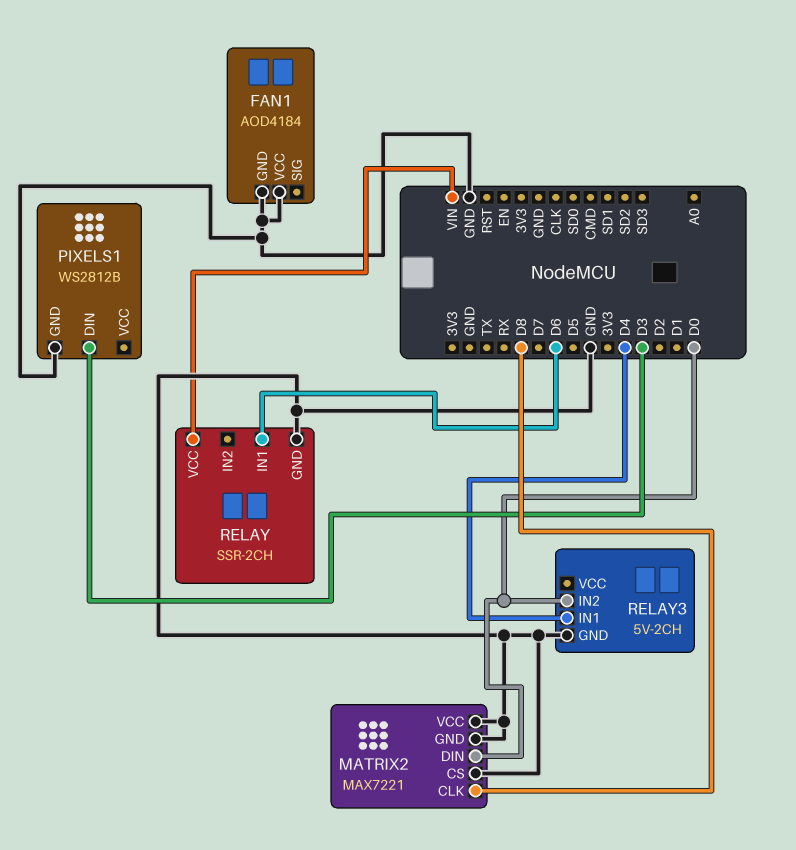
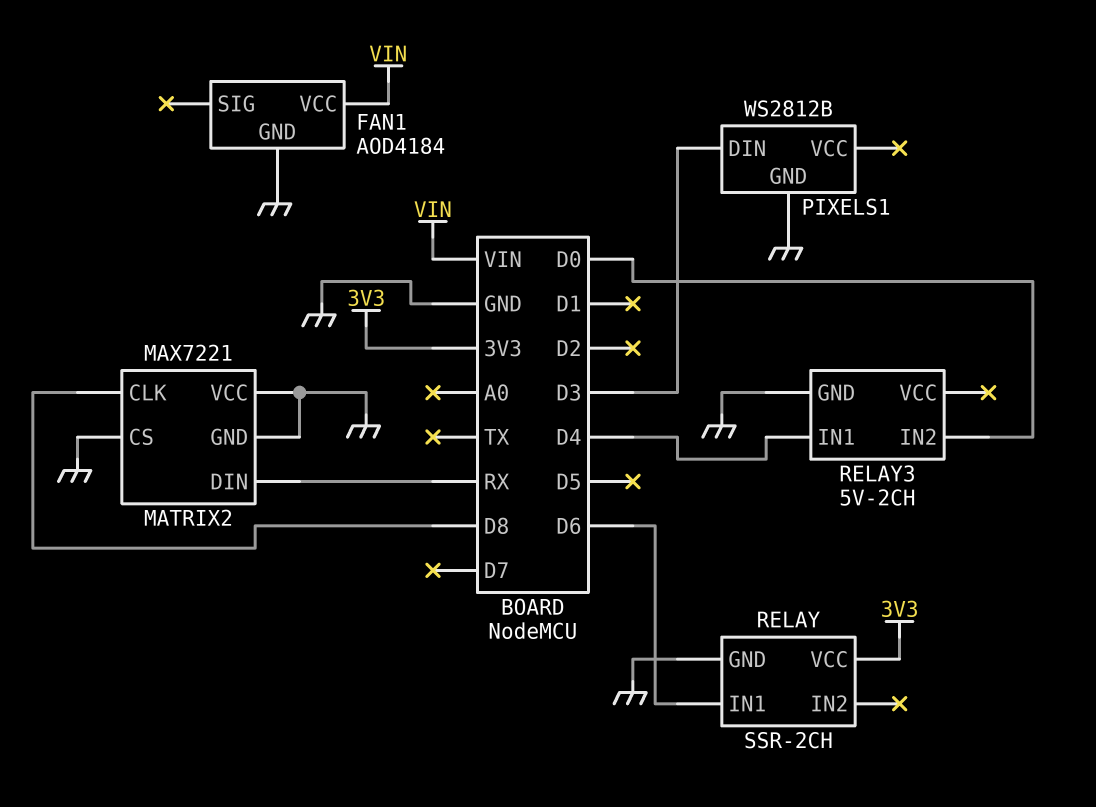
FAN1 pin VCC: GND -> VIN
MATRIX2 pin DIN: D0 -> RX
RELAY pin VCC: VIN -> 3V3

